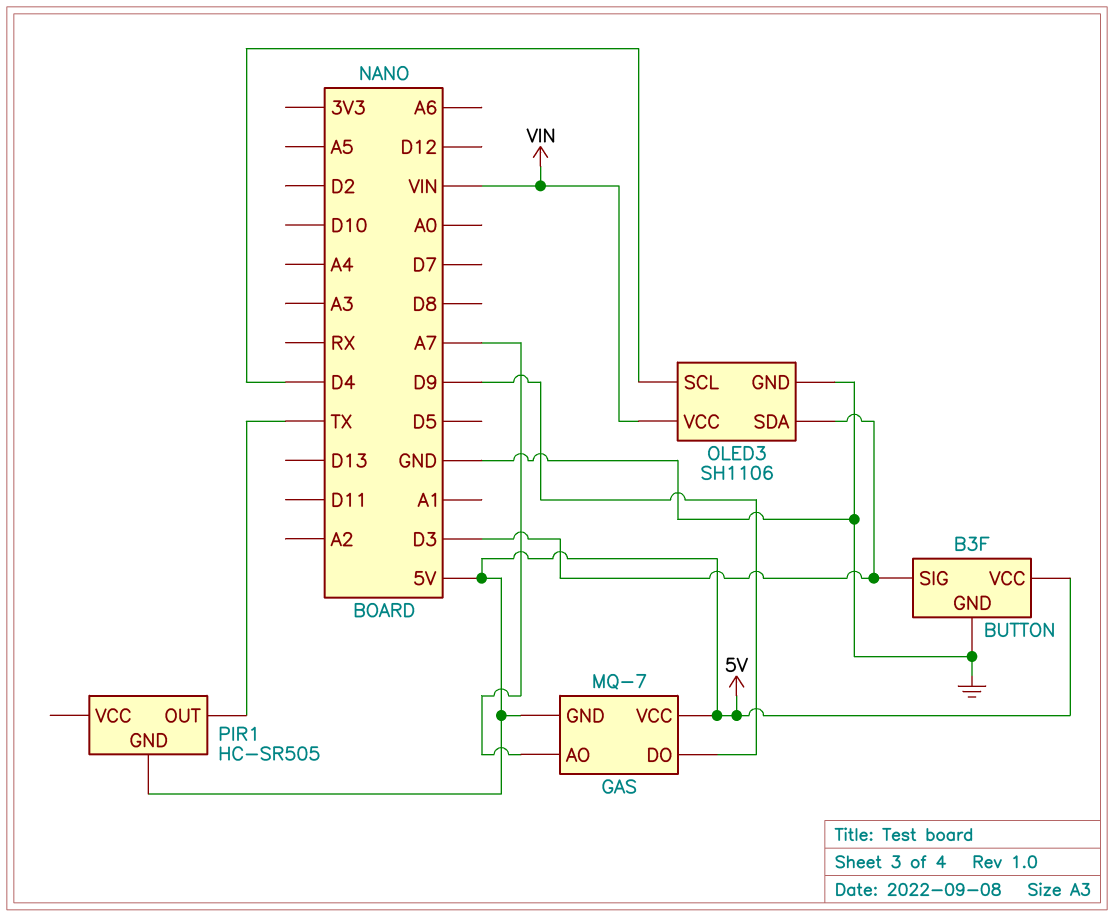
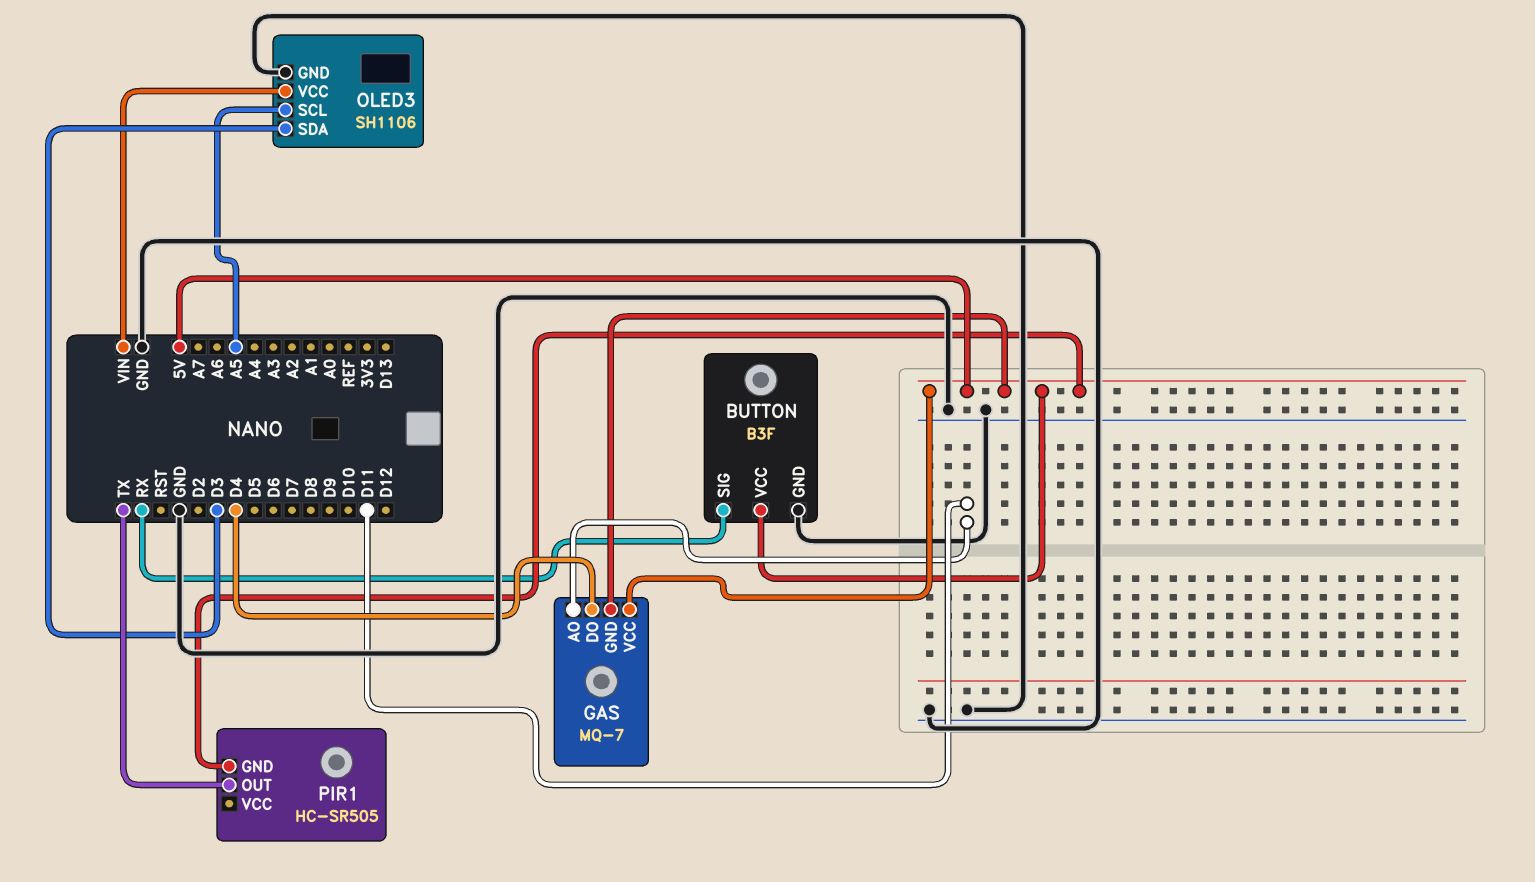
BUTTON pin SIG: D3 -> RX
GAS pin AO: A7 -> D11
GAS pin DO: D9 -> D4
OLED3 pin SCL: D4 -> A5

